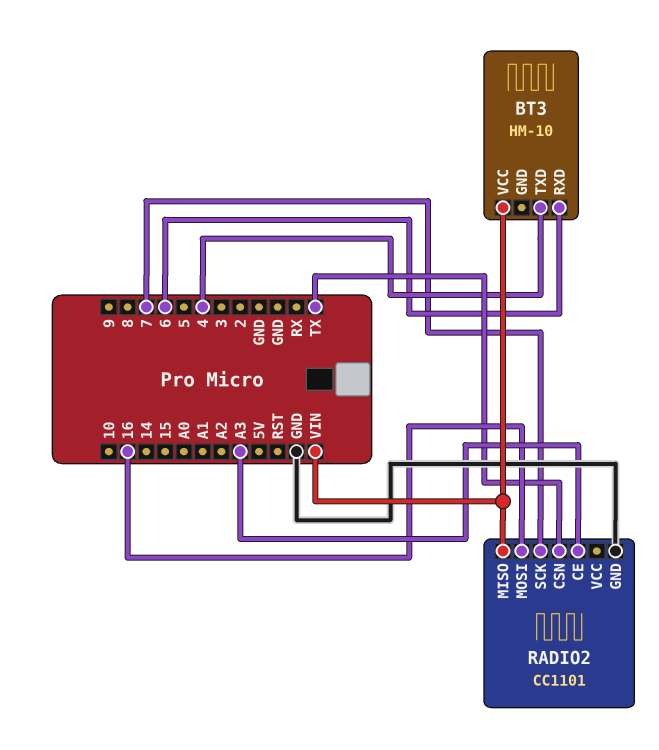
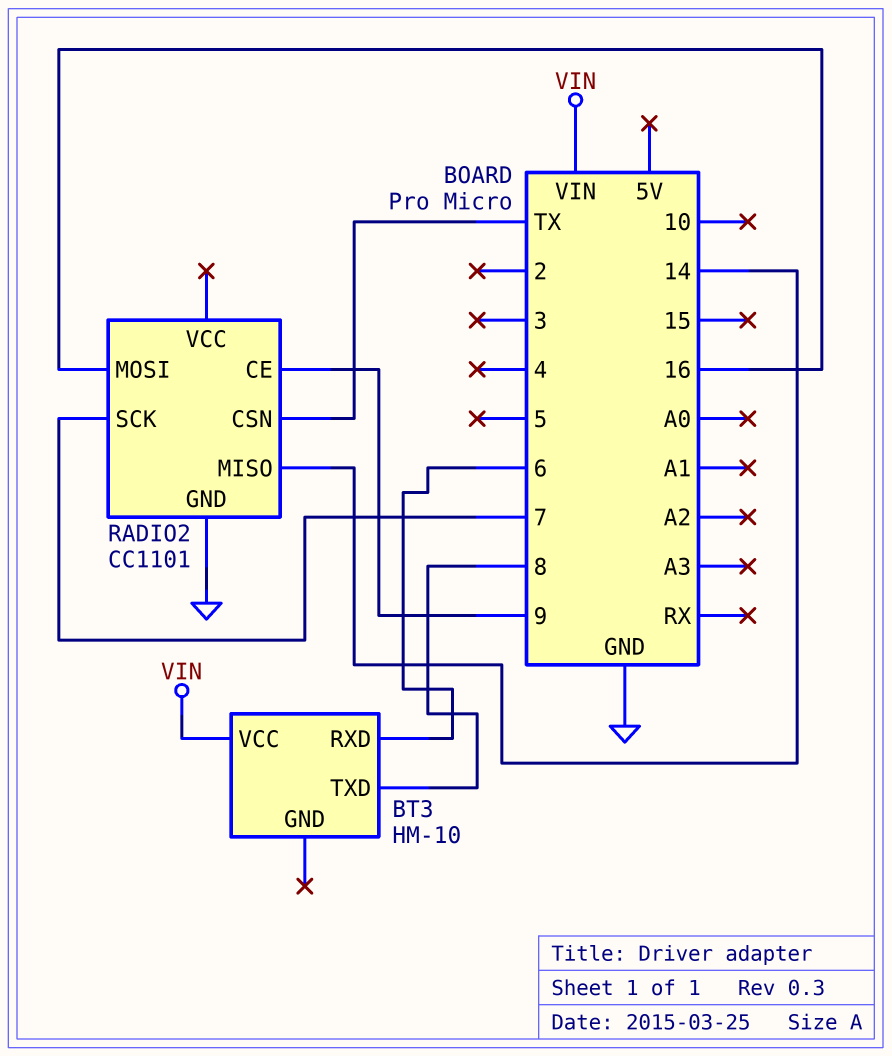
BT3 pin TXD: 4 -> 8
RADIO2 pin CE: A3 -> 9
RADIO2 pin MISO: VIN -> 14

